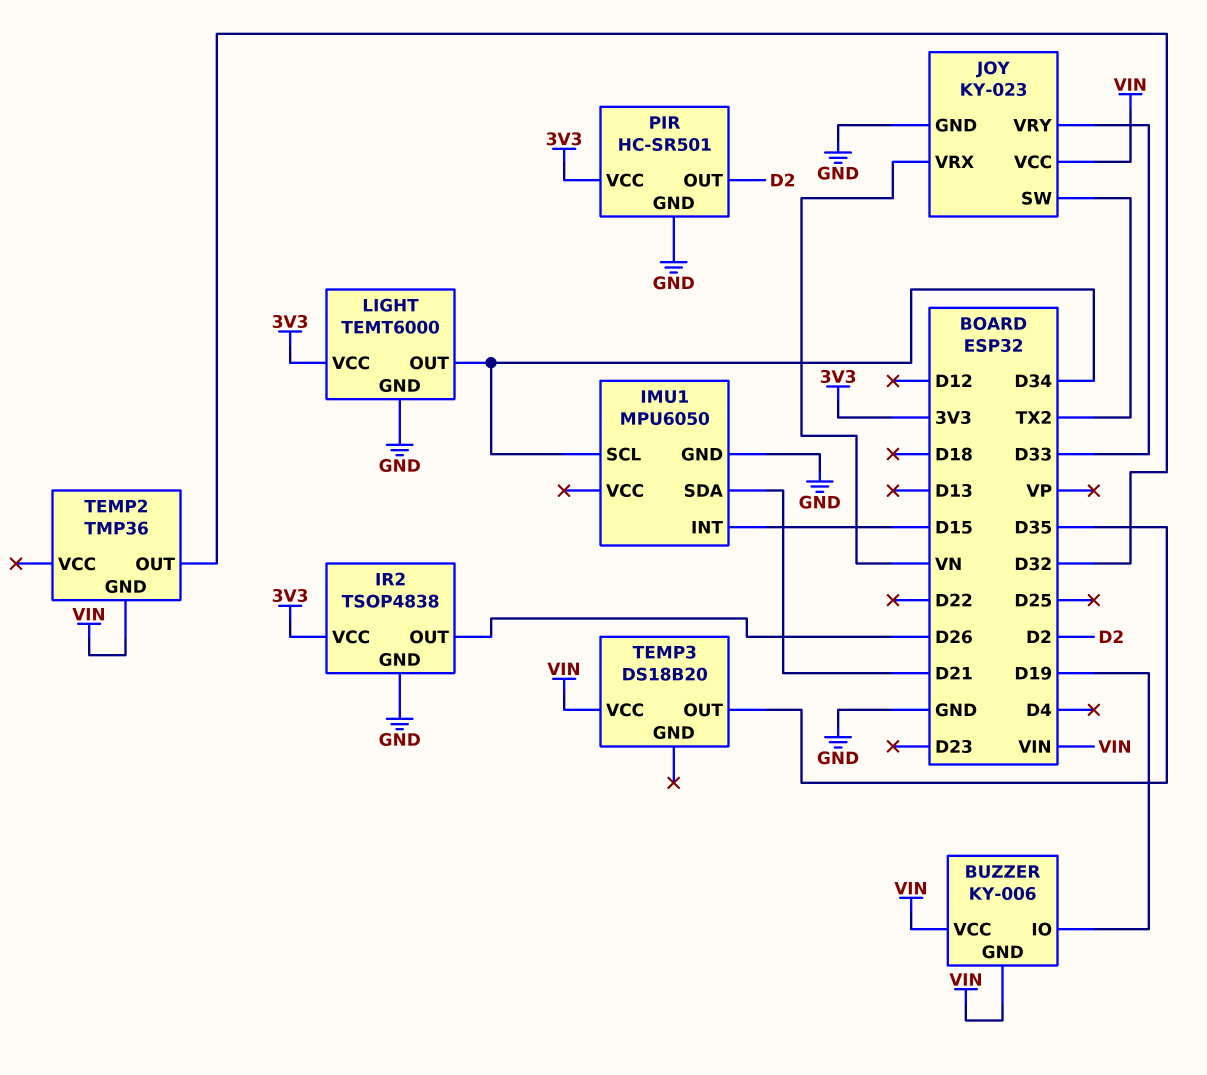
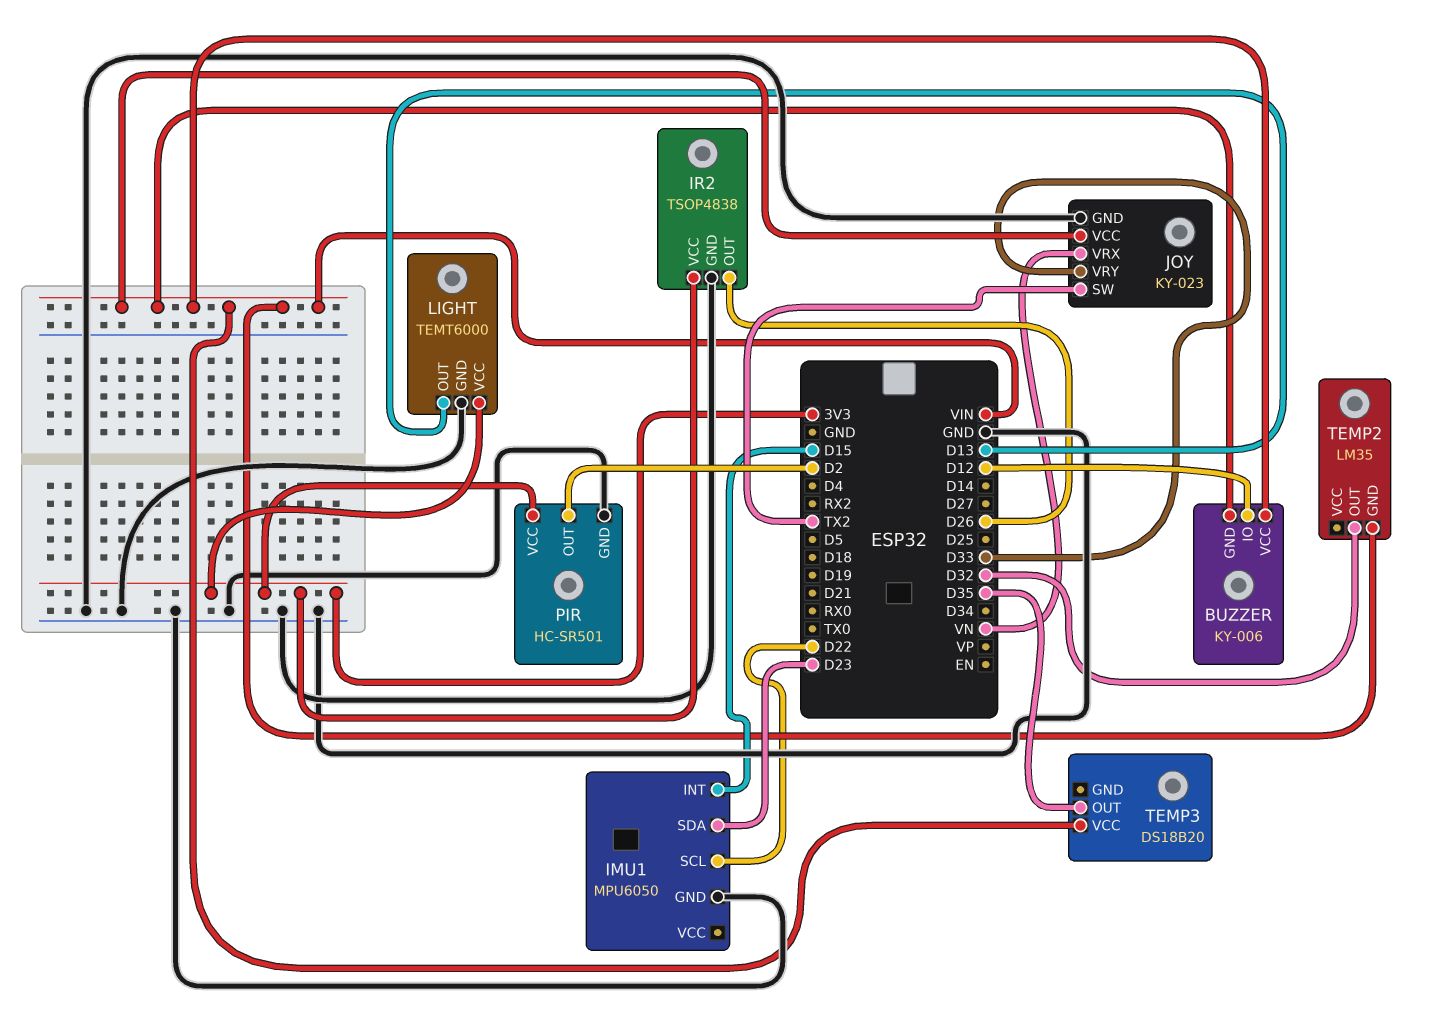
BUZZER pin IO: D19 -> D12
IMU1 pin SCL: D34 -> D22
IMU1 pin SDA: D21 -> D23
LIGHT pin OUT: D34 -> D13
TEMP2: TMP36 -> LM35

